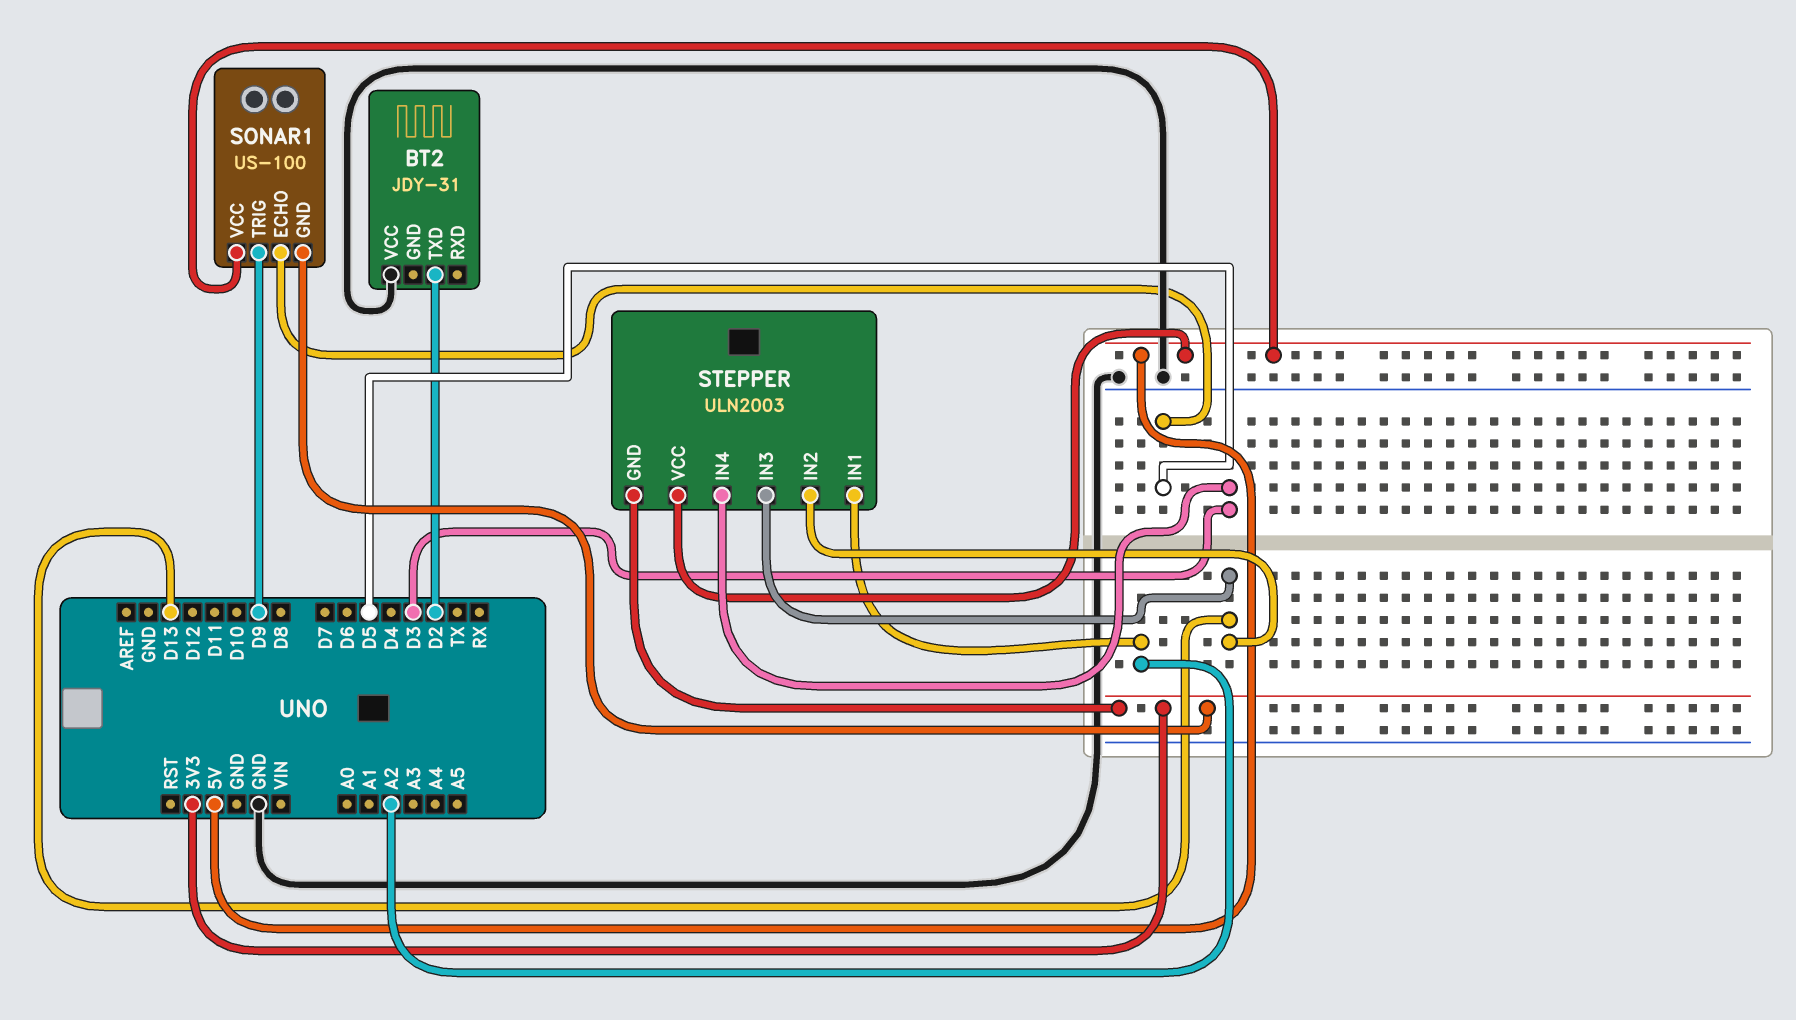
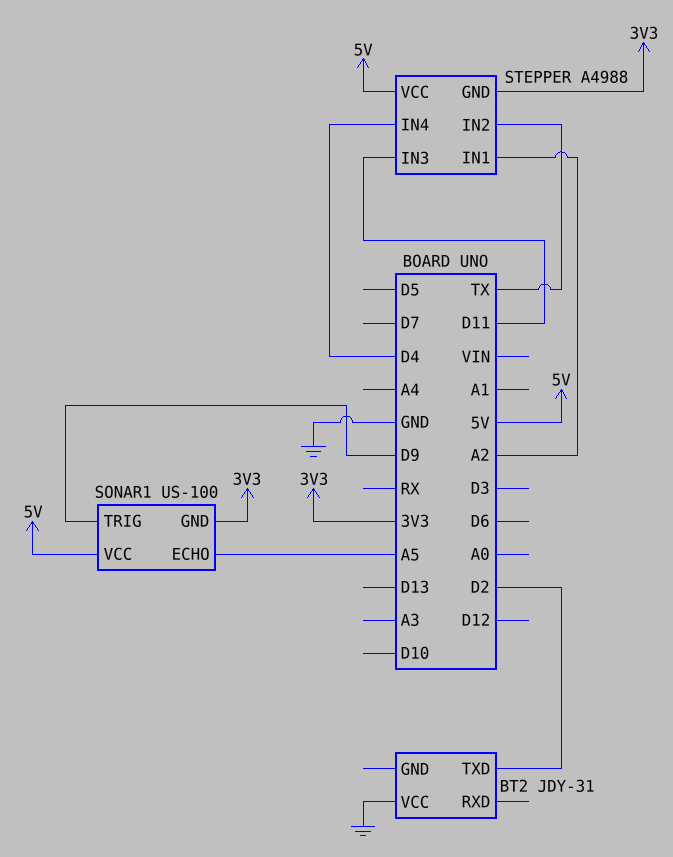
SONAR1 pin ECHO: D5 -> A5
STEPPER: ULN2003 -> A4988
STEPPER pin IN2: D13 -> TX
STEPPER pin IN3: D13 -> D11
STEPPER pin IN4: D3 -> D4

